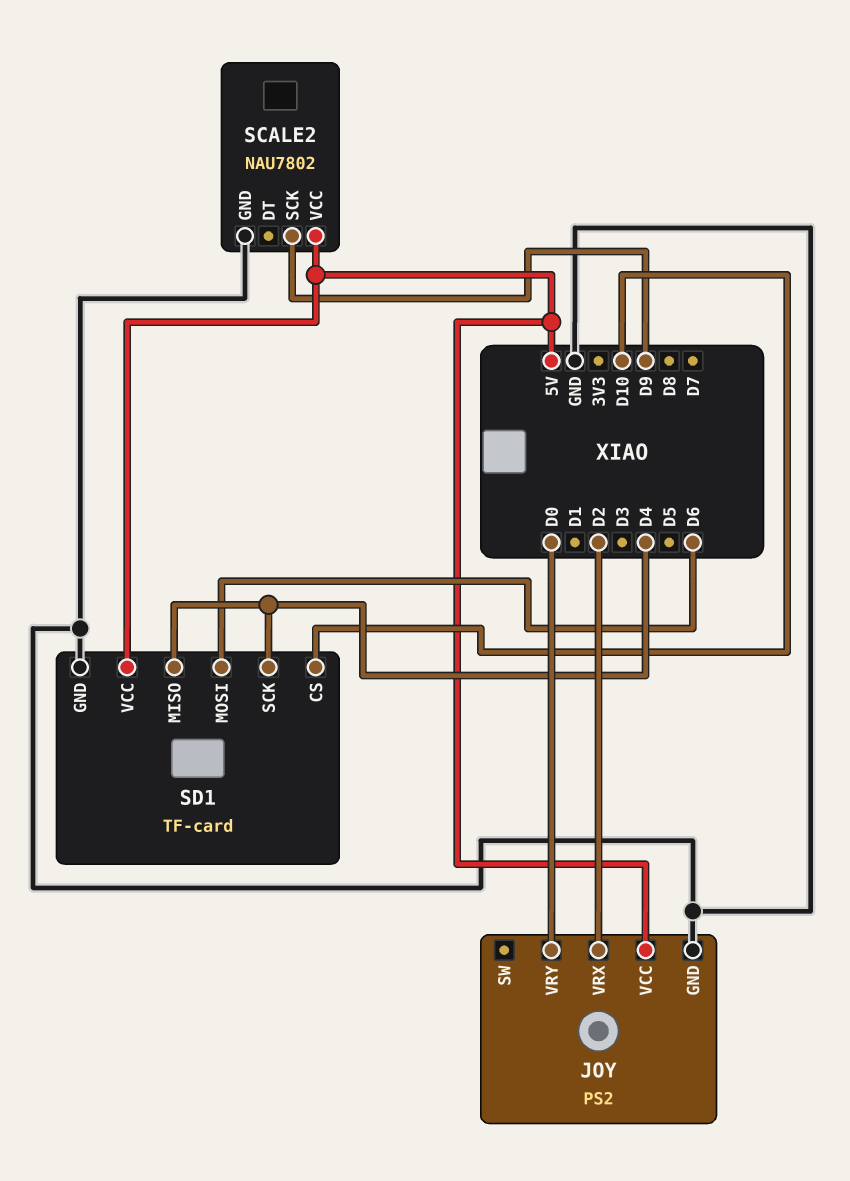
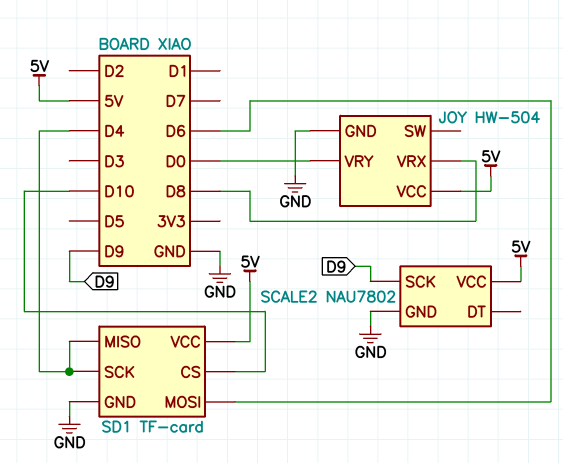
JOY: PS2 -> HW-504
JOY pin VRX: D2 -> D8

